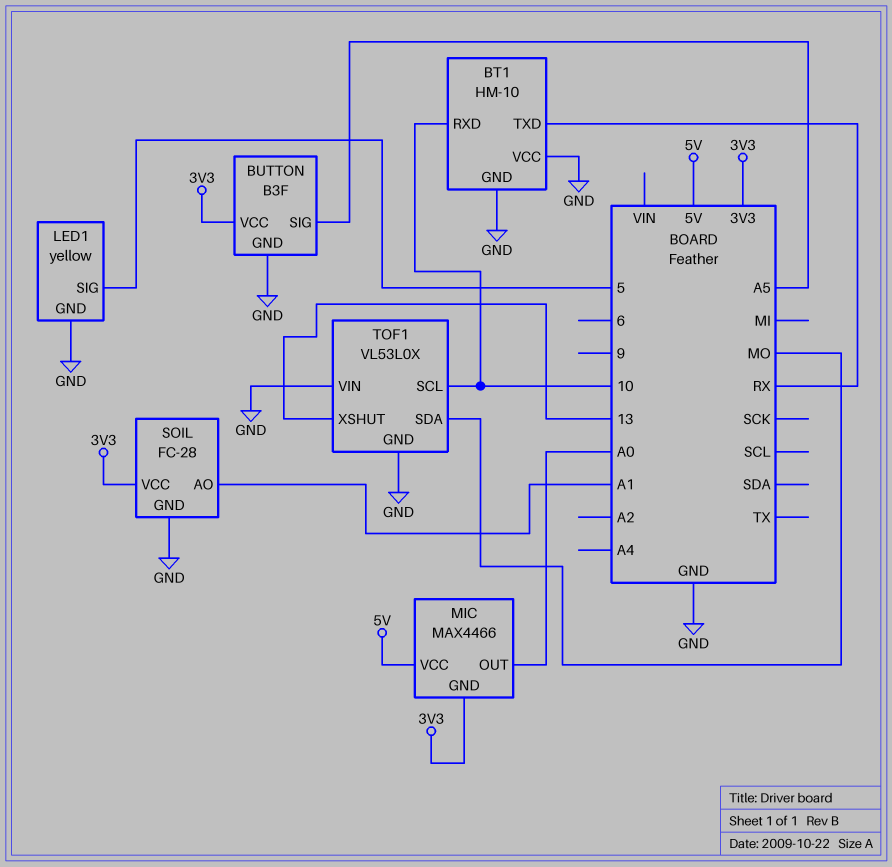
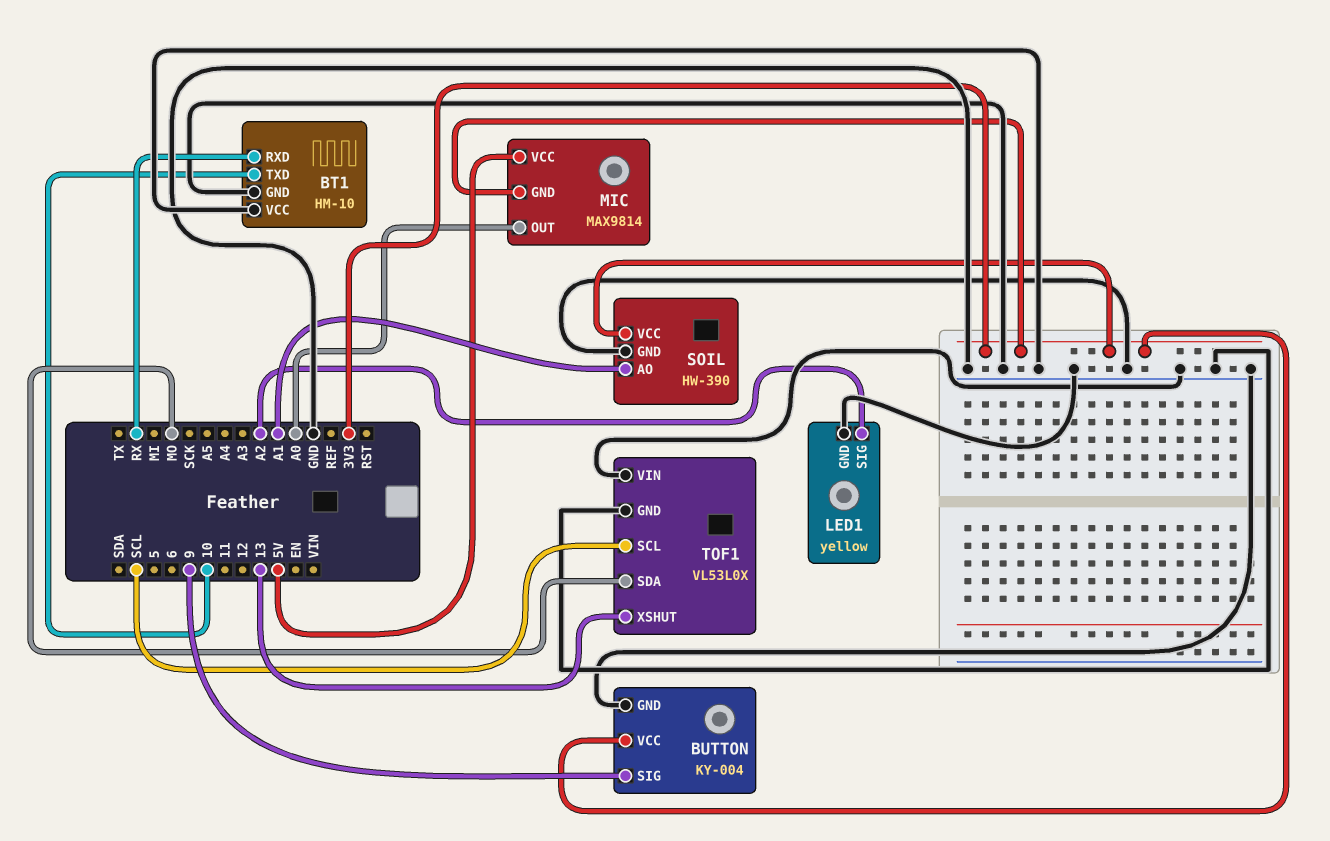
BT1 pin RXD: 10 -> RX
BT1 pin TXD: RX -> 10
BUTTON: B3F -> KY-004
BUTTON pin SIG: A5 -> 9
LED1 pin SIG: 5 -> A2
MIC: MAX4466 -> MAX9814
SOIL: FC-28 -> HW-390
TOF1 pin SCL: 10 -> SCL

